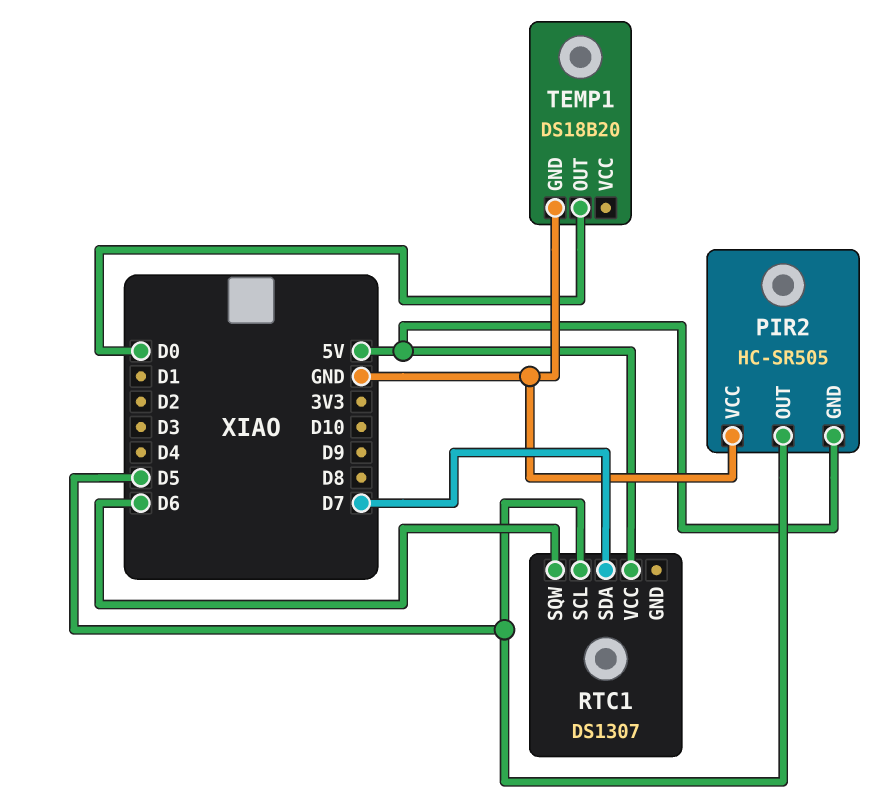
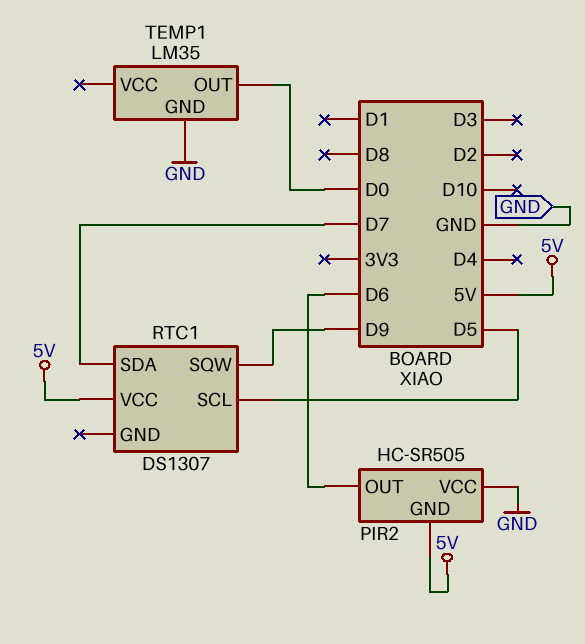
PIR2 pin OUT: D5 -> D6
RTC1 pin SQW: D6 -> D9
TEMP1: DS18B20 -> LM35

